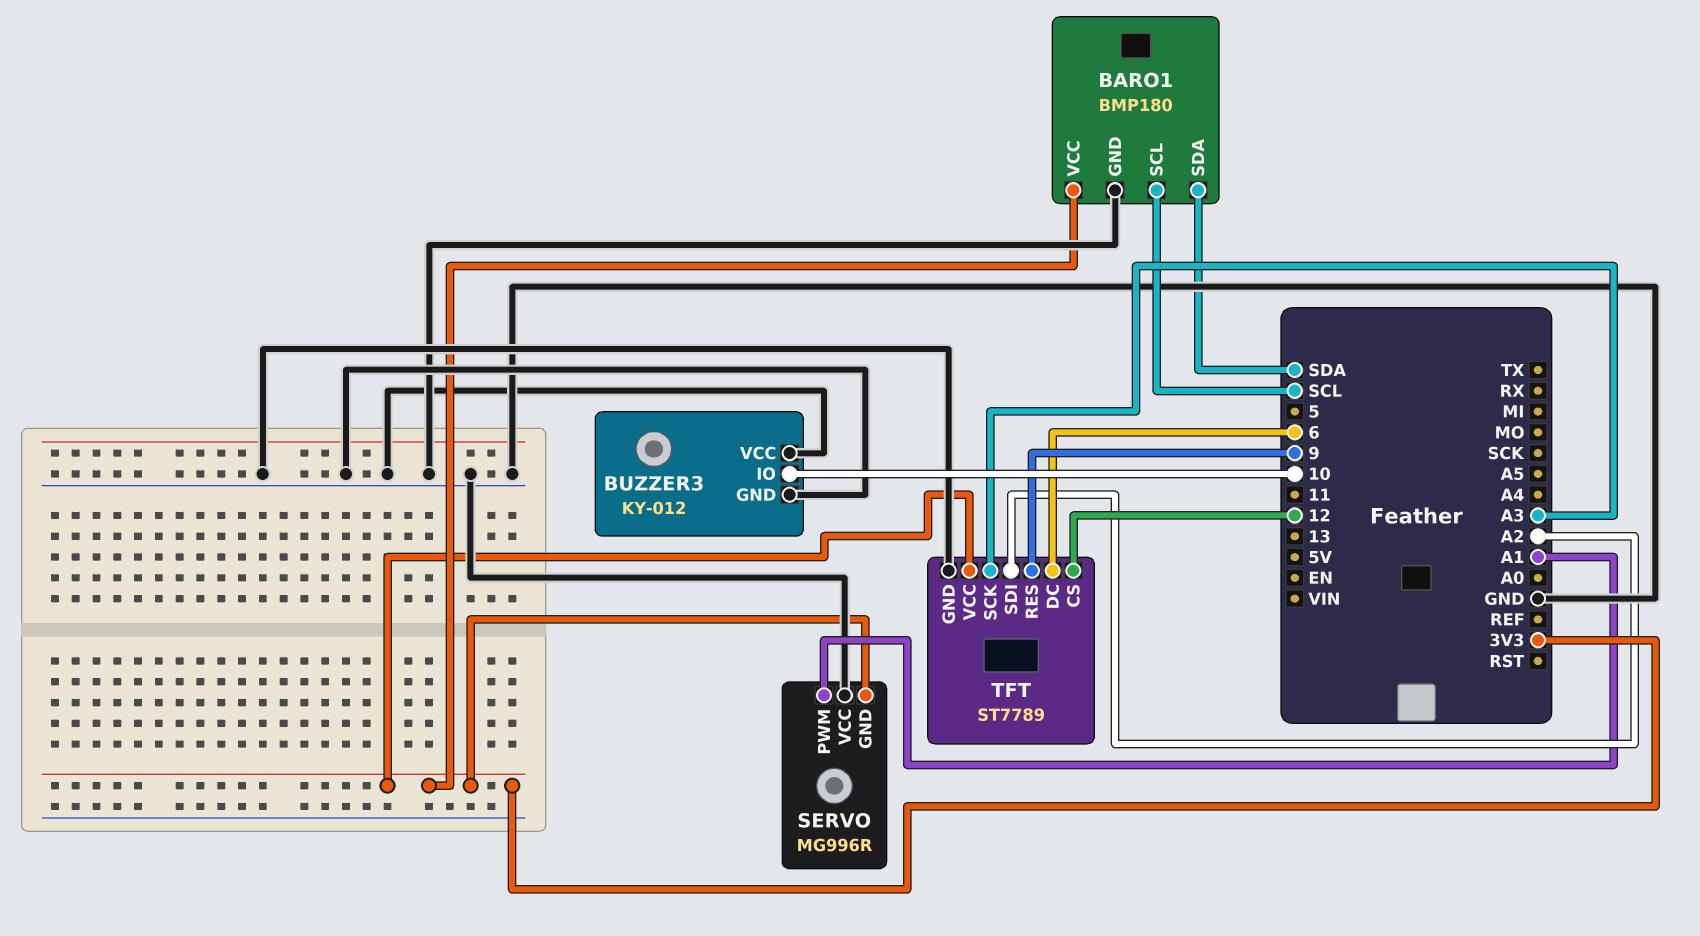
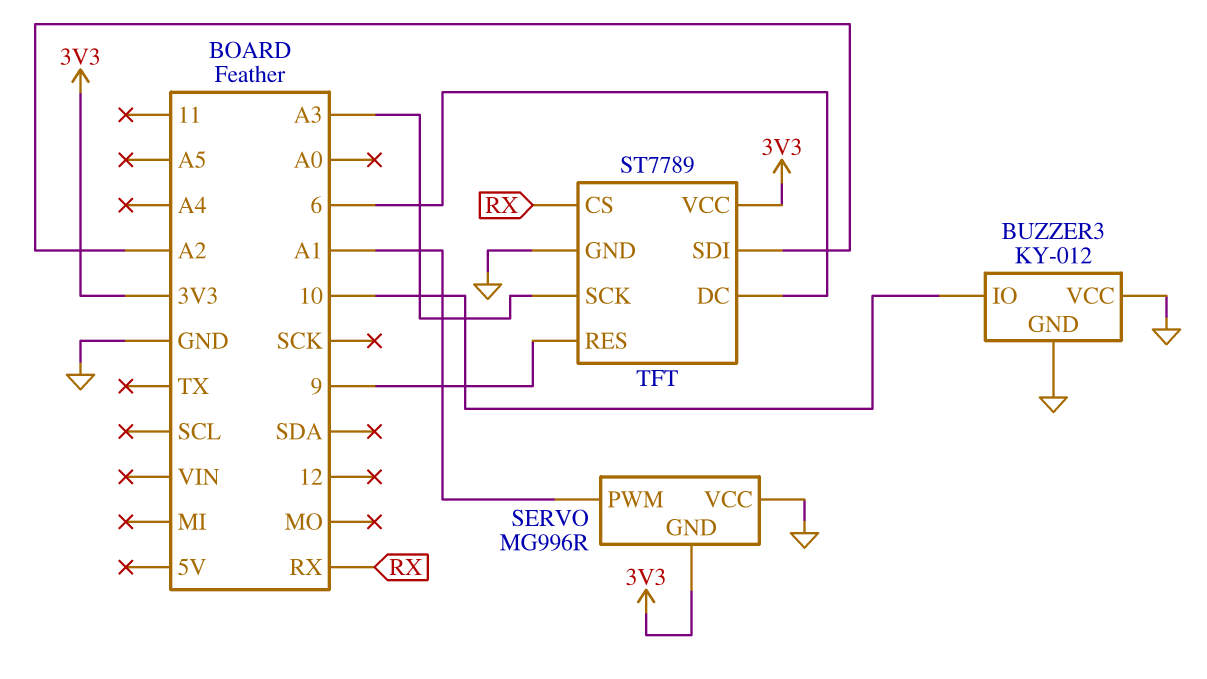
BARO1: BMP180 -> none
BARO1 pin GND: GND -> none
BARO1 pin SCL: SCL -> none
BARO1 pin SDA: SDA -> none
BARO1 pin VCC: 3V3 -> none
TFT pin CS: 12 -> RX

